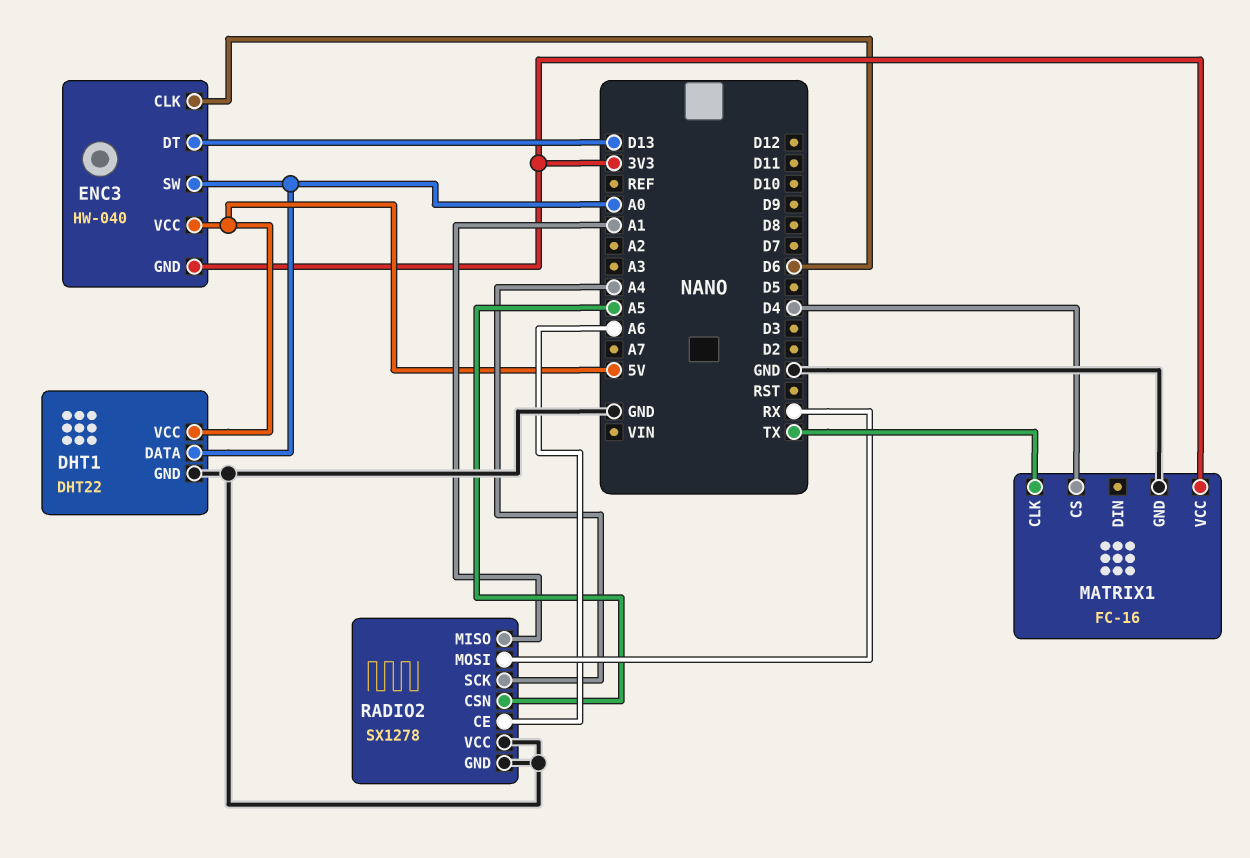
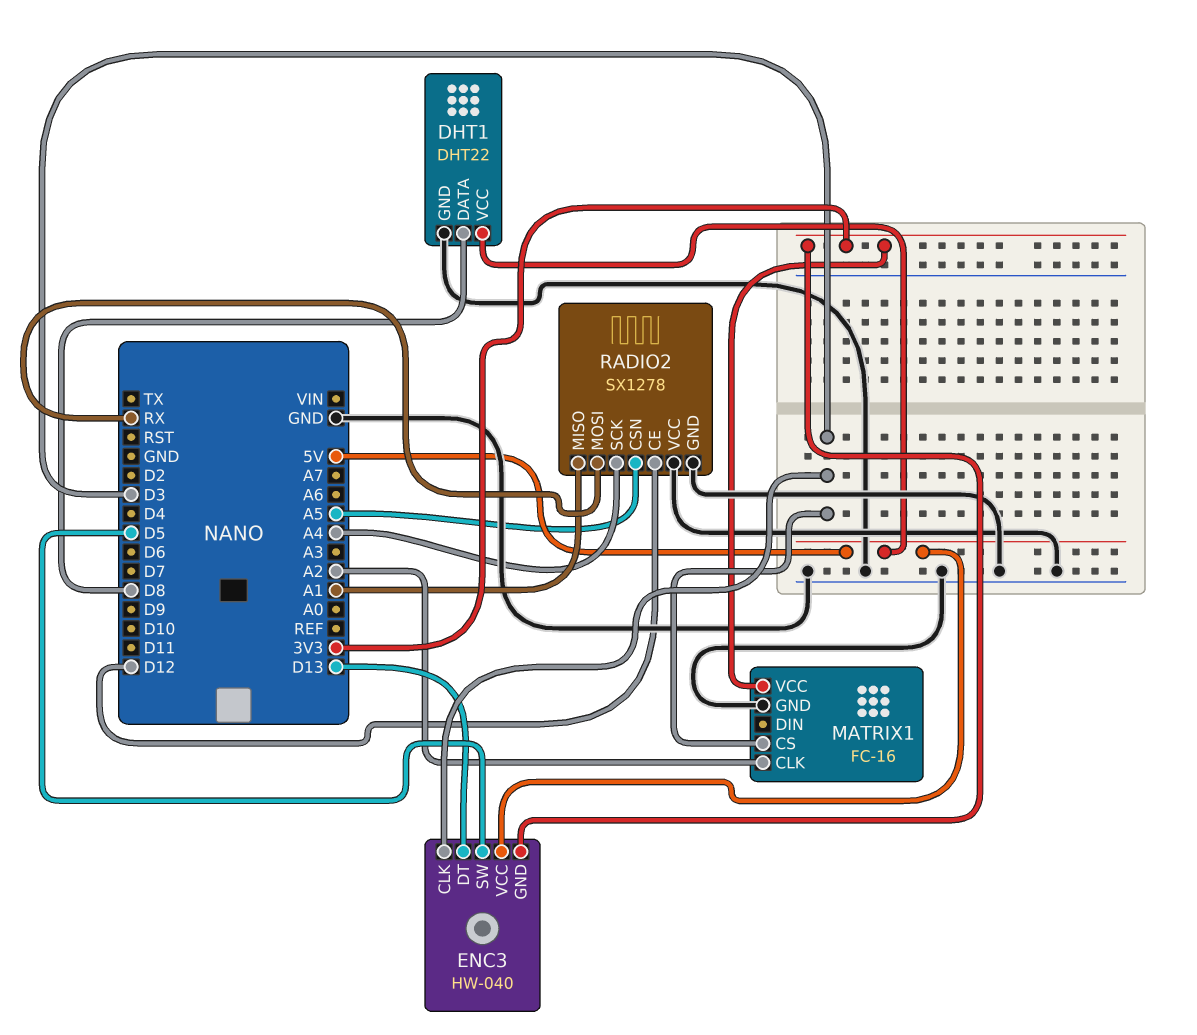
DHT1 pin DATA: A0 -> D8
ENC3 pin CLK: D6 -> D3
ENC3 pin SW: A0 -> D5
MATRIX1 pin CLK: TX -> A2
MATRIX1 pin CS: D4 -> D3
RADIO2 pin CE: A6 -> D12

